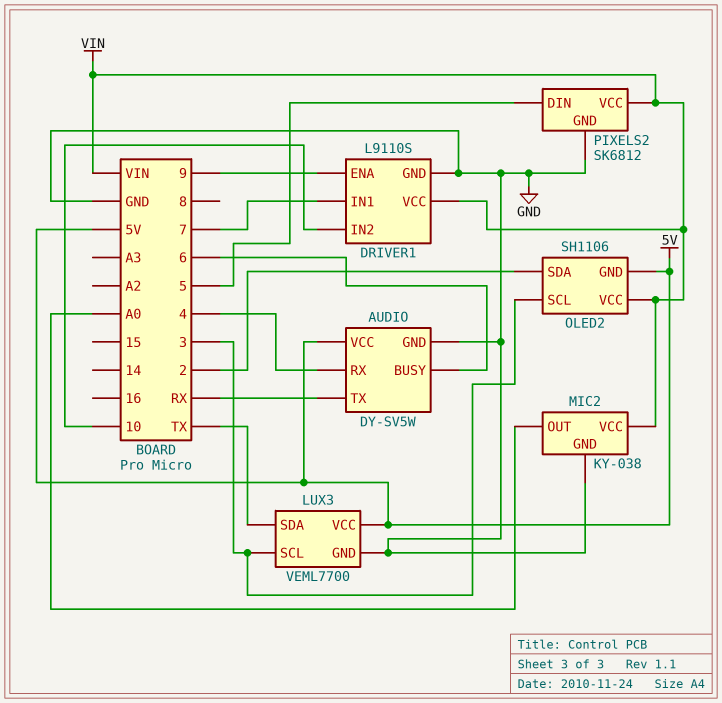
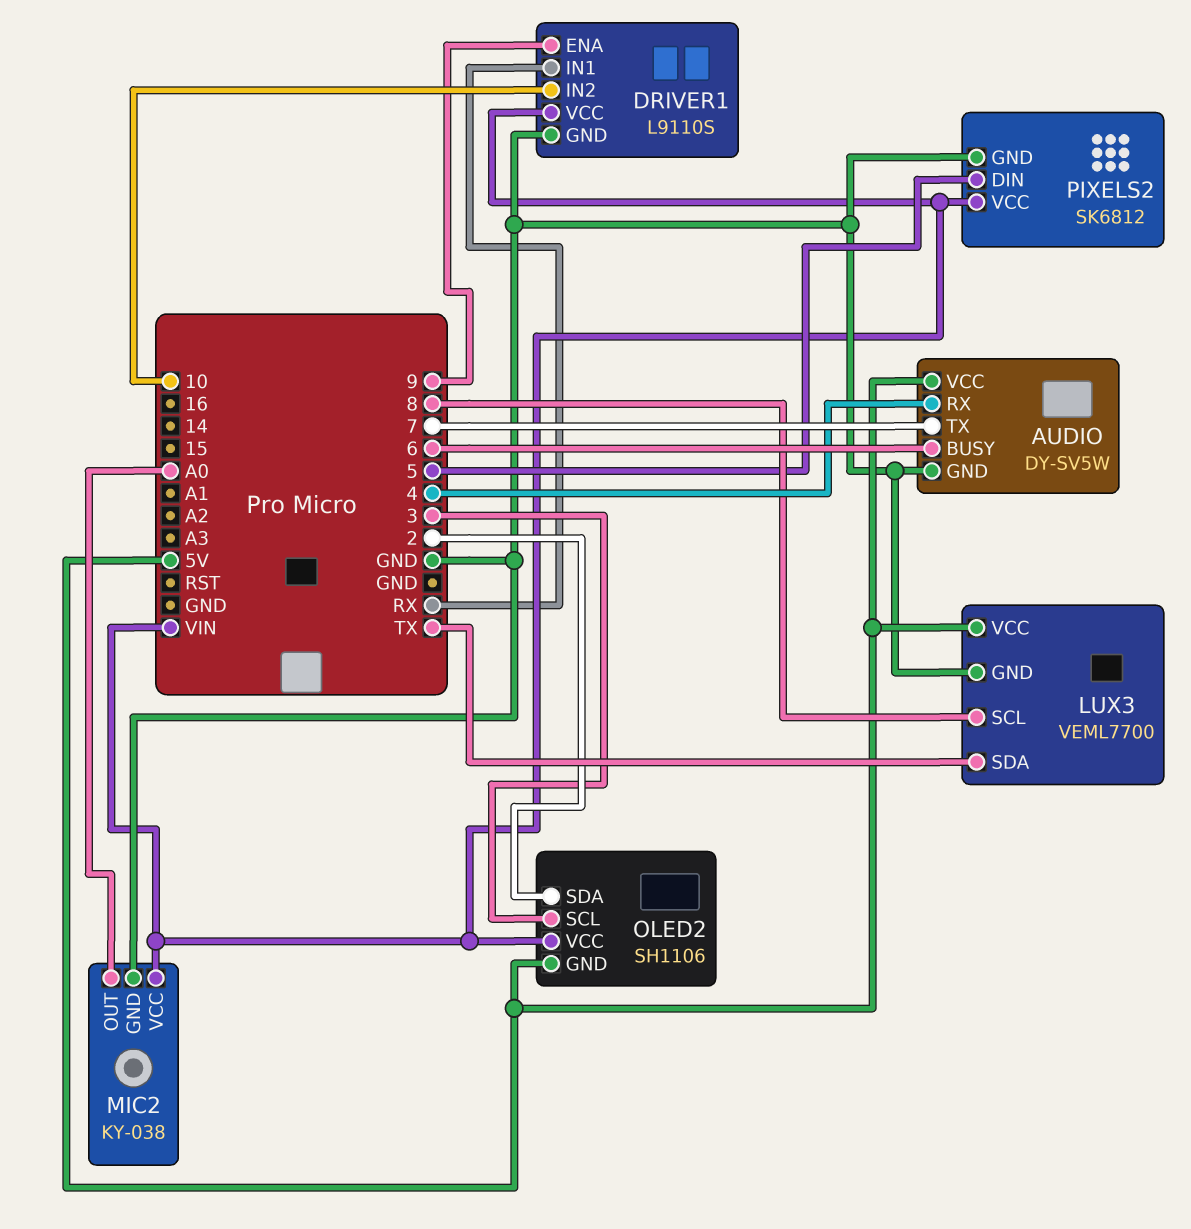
AUDIO pin TX: RX -> 7
DRIVER1 pin IN1: 7 -> RX
LUX3 pin SCL: 3 -> 8

